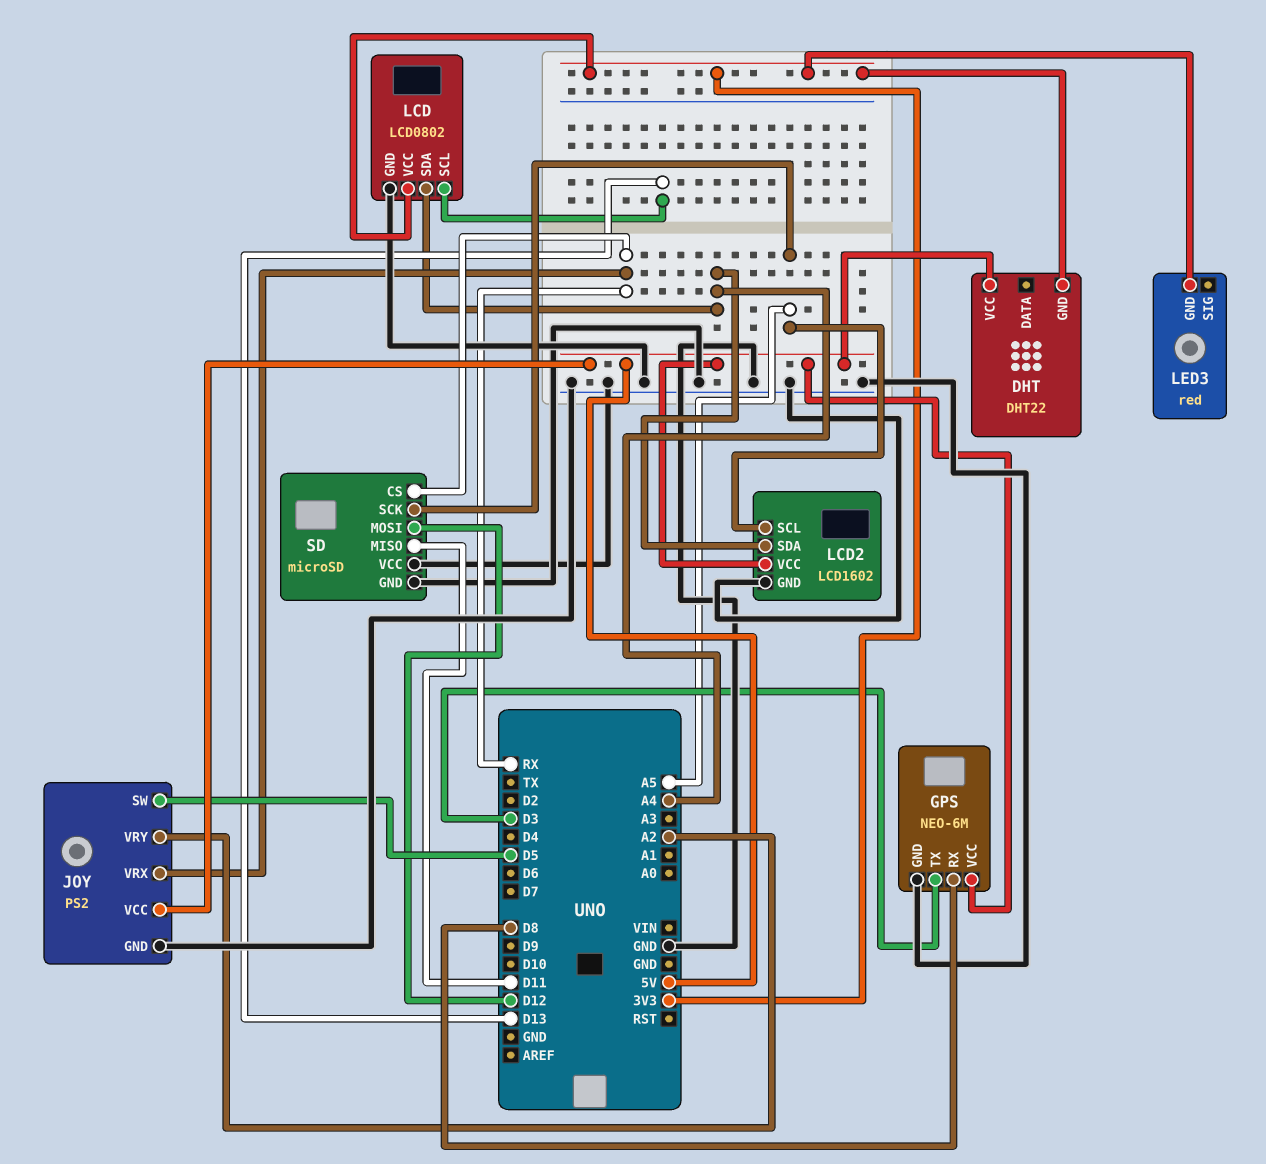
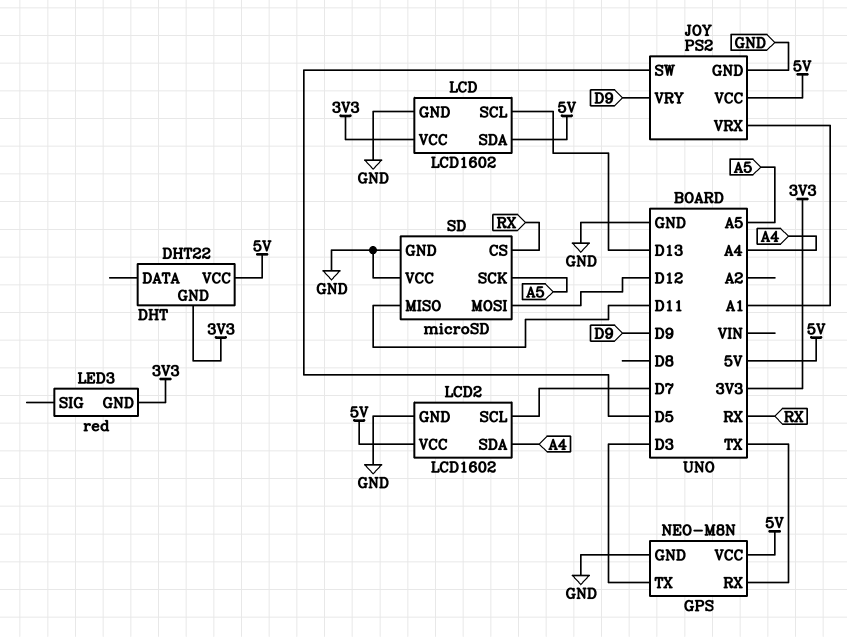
GPS: NEO-6M -> NEO-M8N
GPS pin RX: D8 -> TX
JOY pin VRX: RX -> A1
JOY pin VRY: A2 -> D9
LCD: LCD0802 -> LCD1602
LCD pin SDA: A4 -> 5V
LCD2 pin SCL: A5 -> D7

